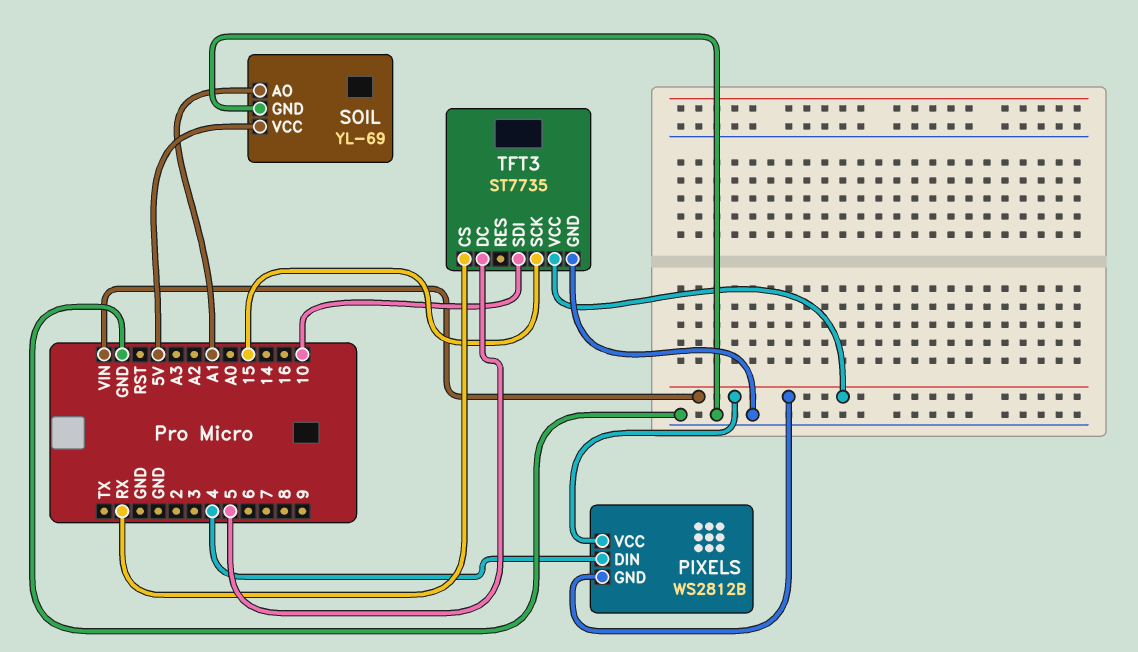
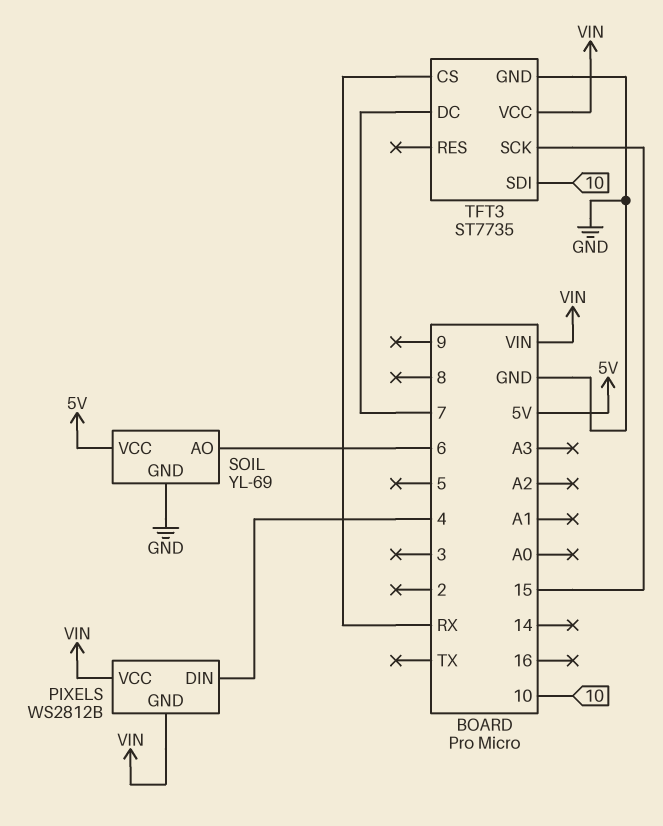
SOIL pin AO: A1 -> 6
TFT3 pin DC: 5 -> 7

